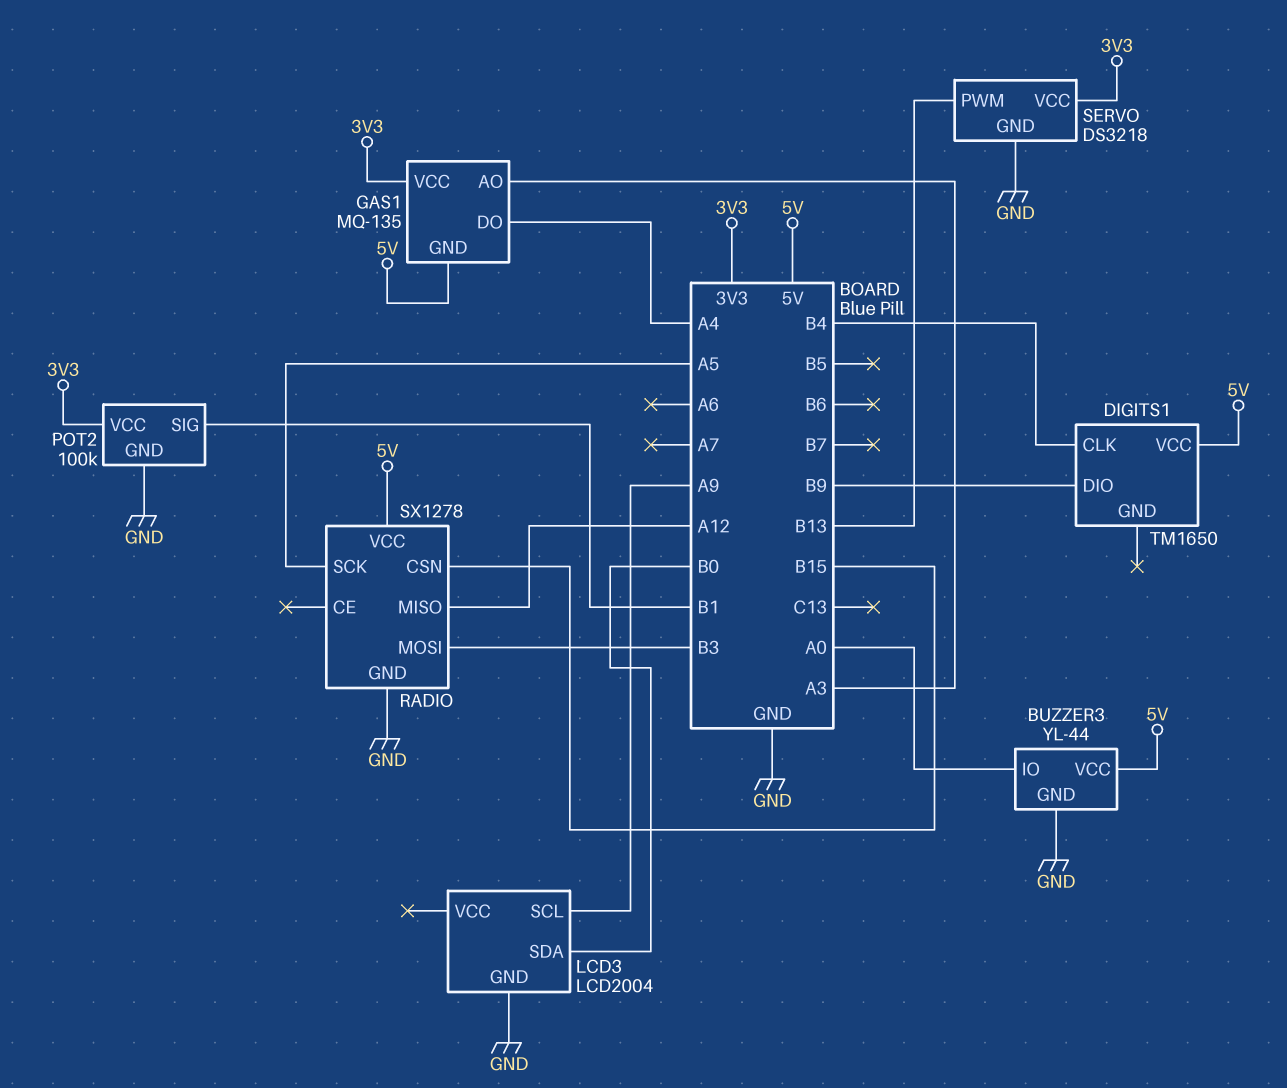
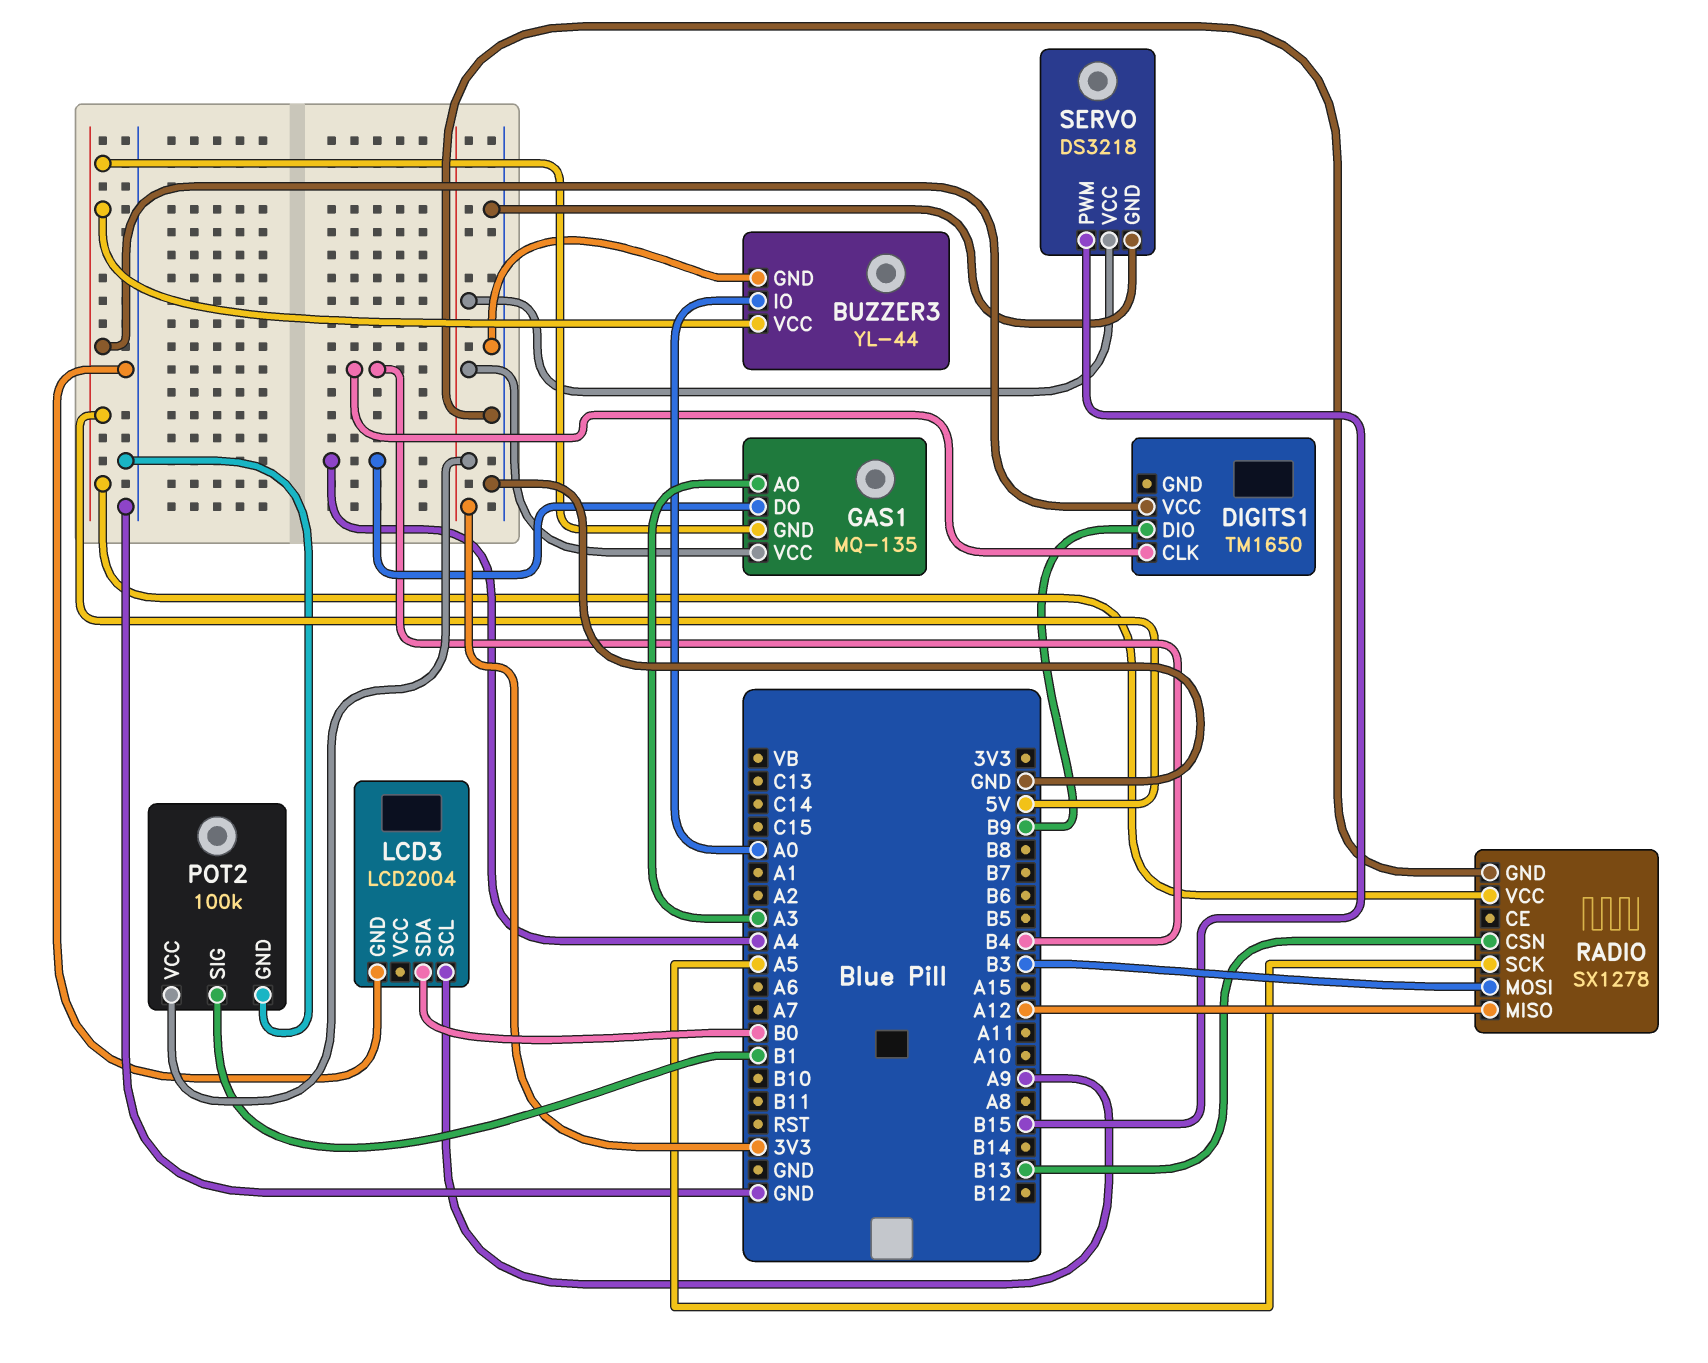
RADIO pin CSN: B15 -> B13
SERVO pin PWM: B13 -> B15

